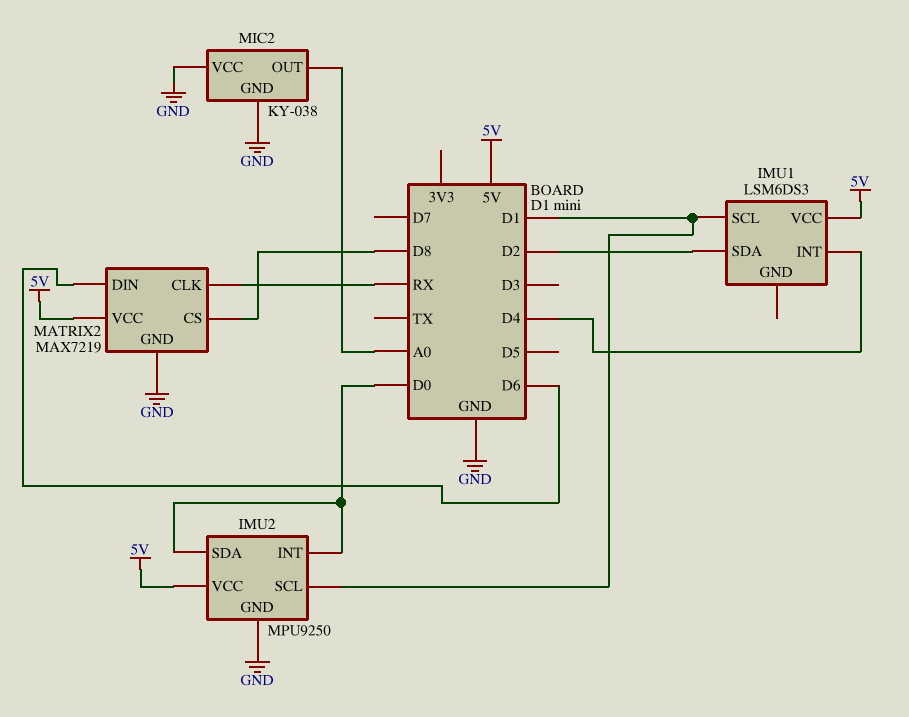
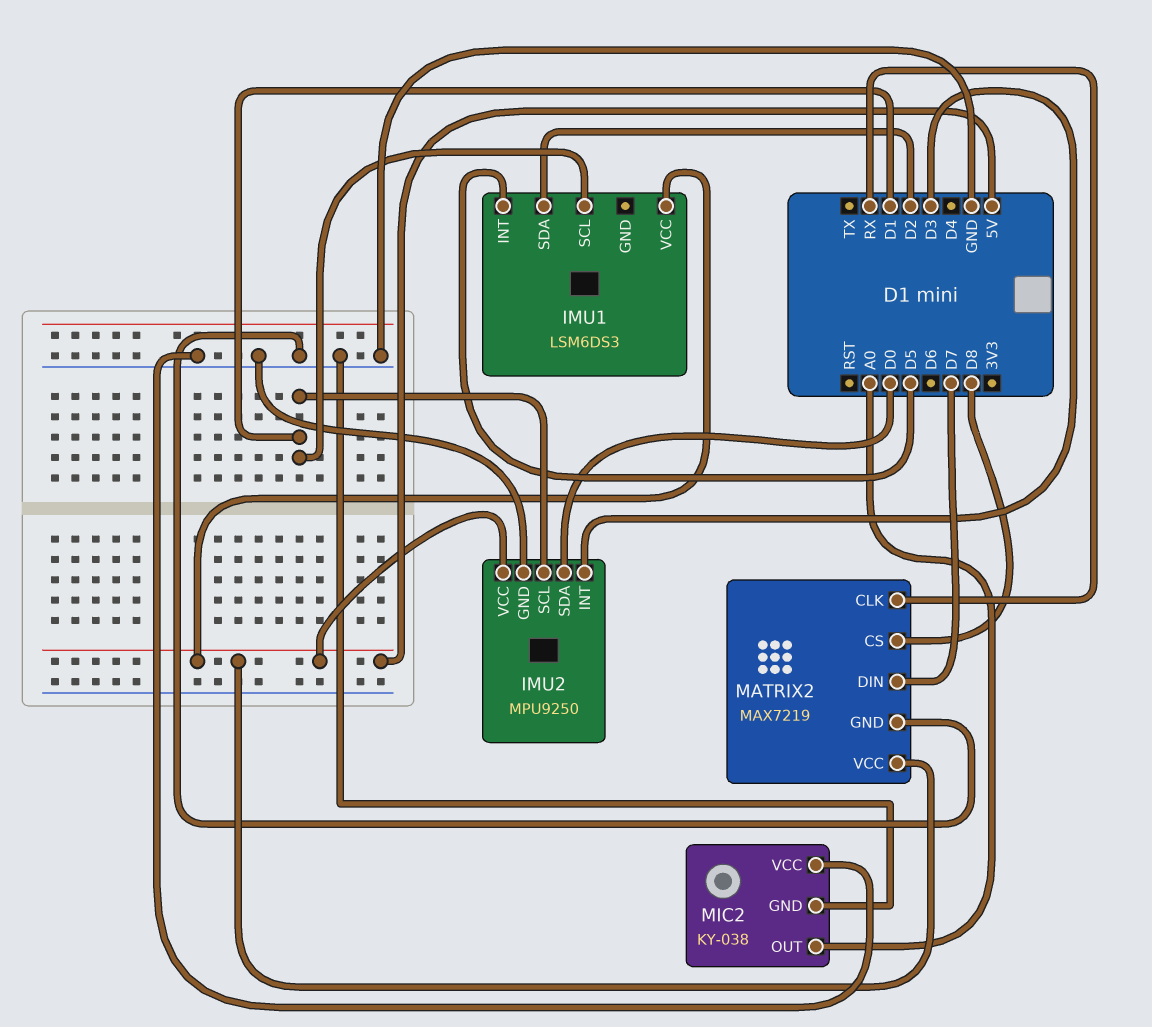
IMU1 pin INT: D4 -> D5
IMU2 pin INT: D0 -> D3
MATRIX2 pin DIN: D6 -> D7

